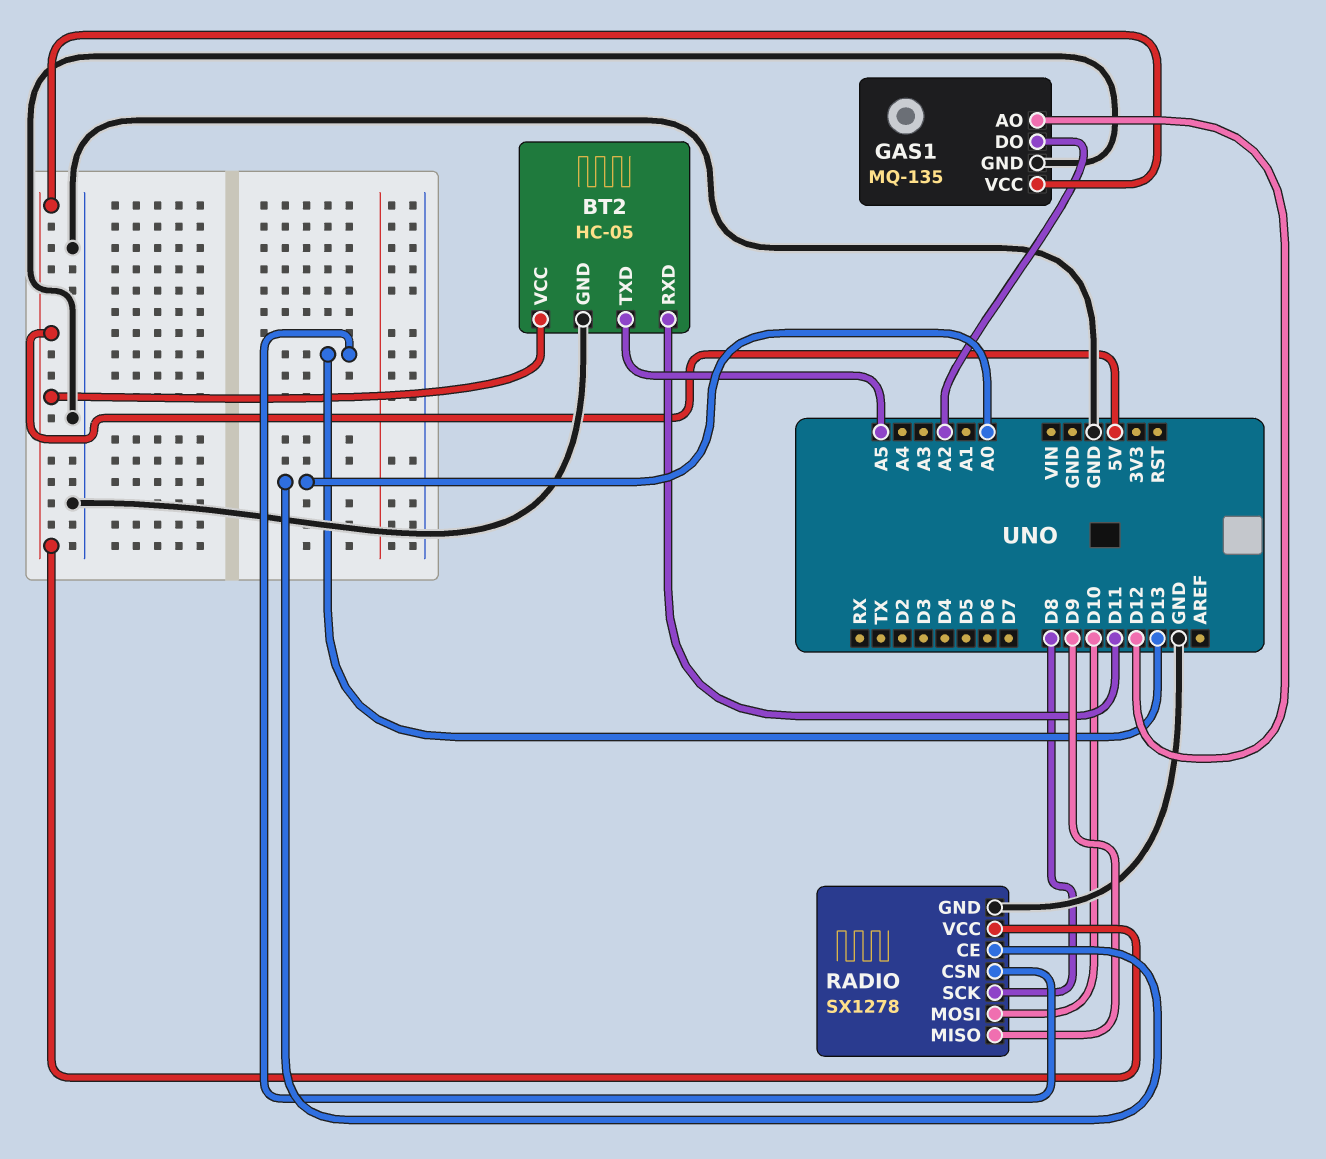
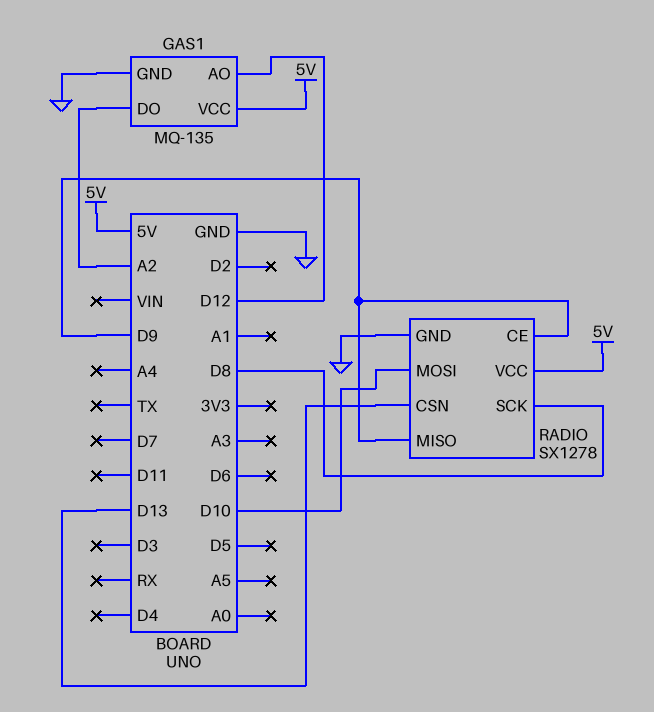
BT2: HC-05 -> none
BT2 pin GND: GND -> none
BT2 pin RXD: D11 -> none
BT2 pin TXD: A5 -> none
BT2 pin VCC: 5V -> none
RADIO pin CE: A0 -> D9

